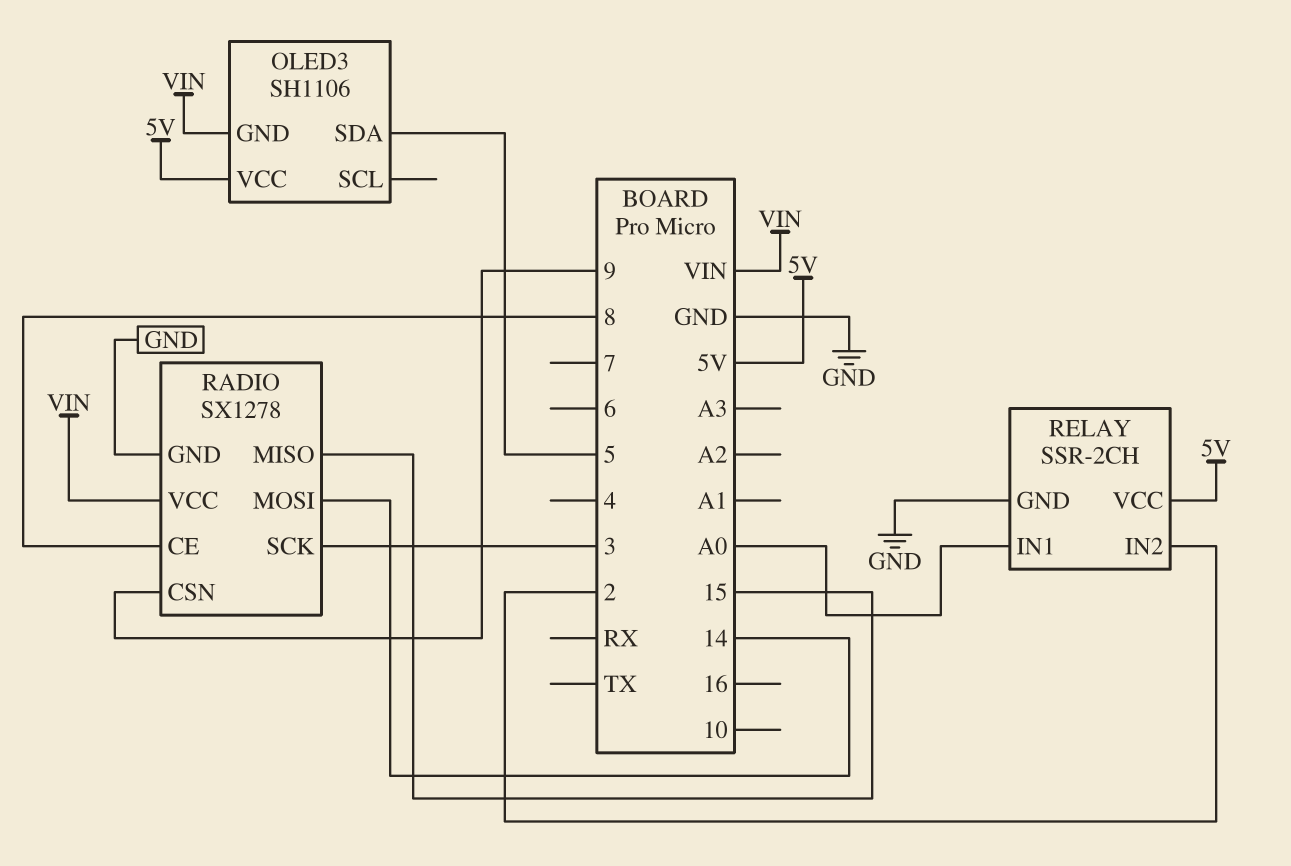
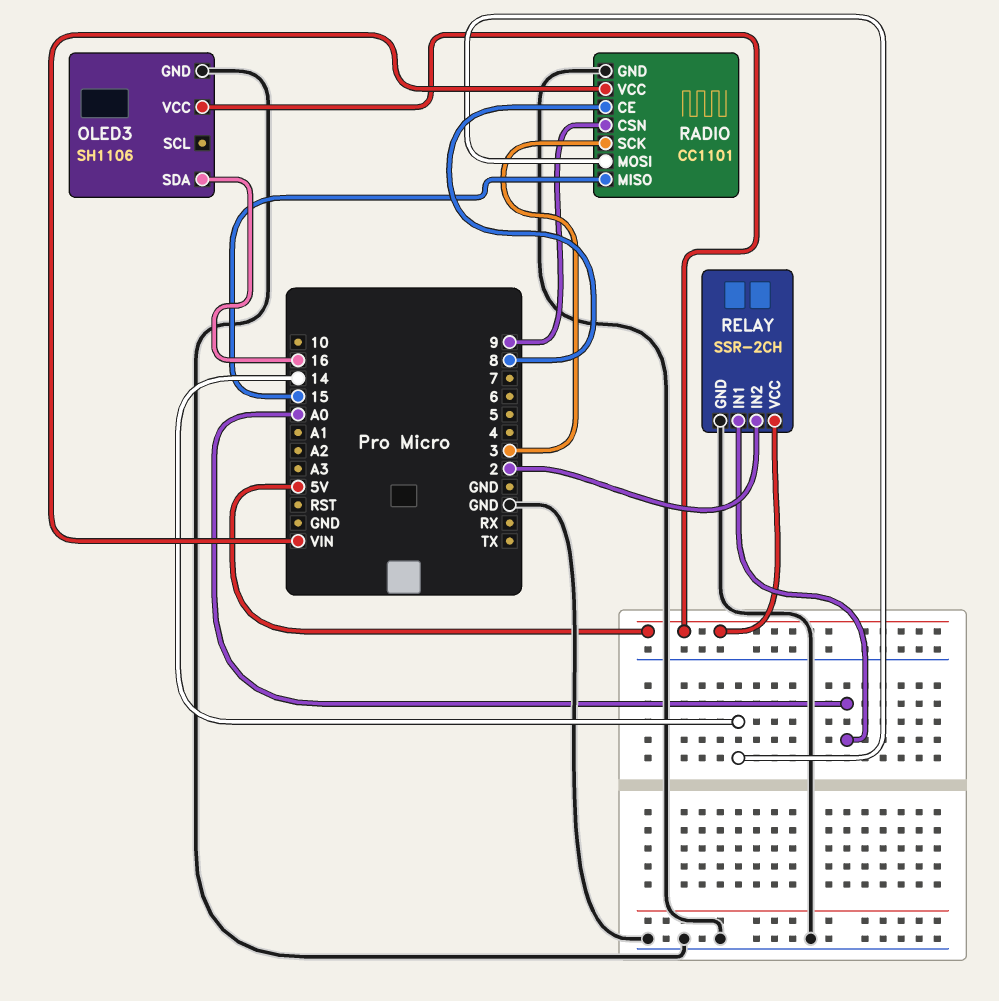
OLED3 pin GND: VIN -> GND
OLED3 pin SDA: 5 -> 16
RADIO: SX1278 -> CC1101

